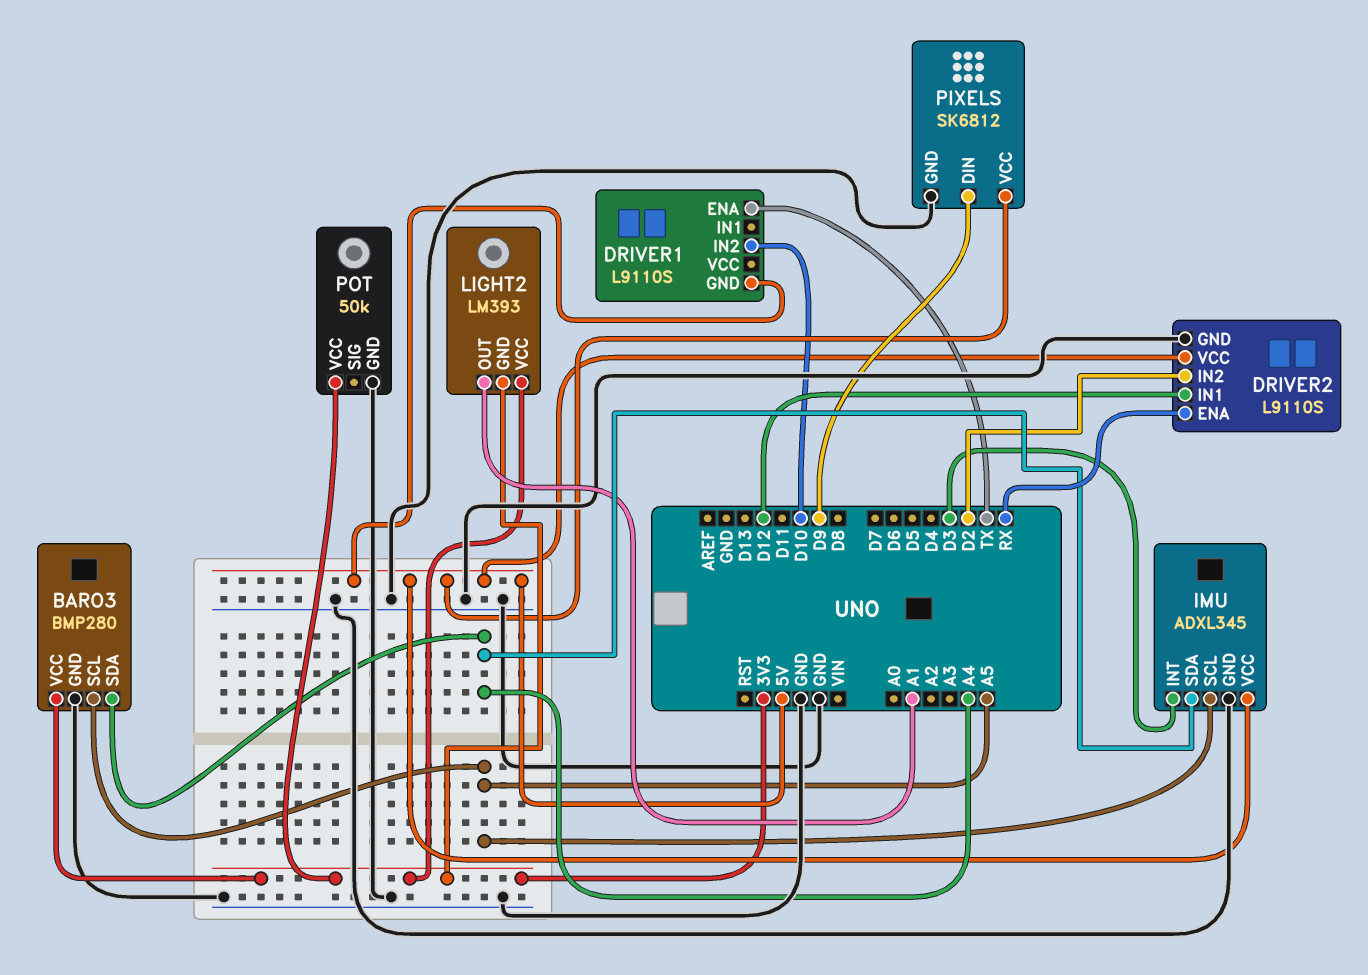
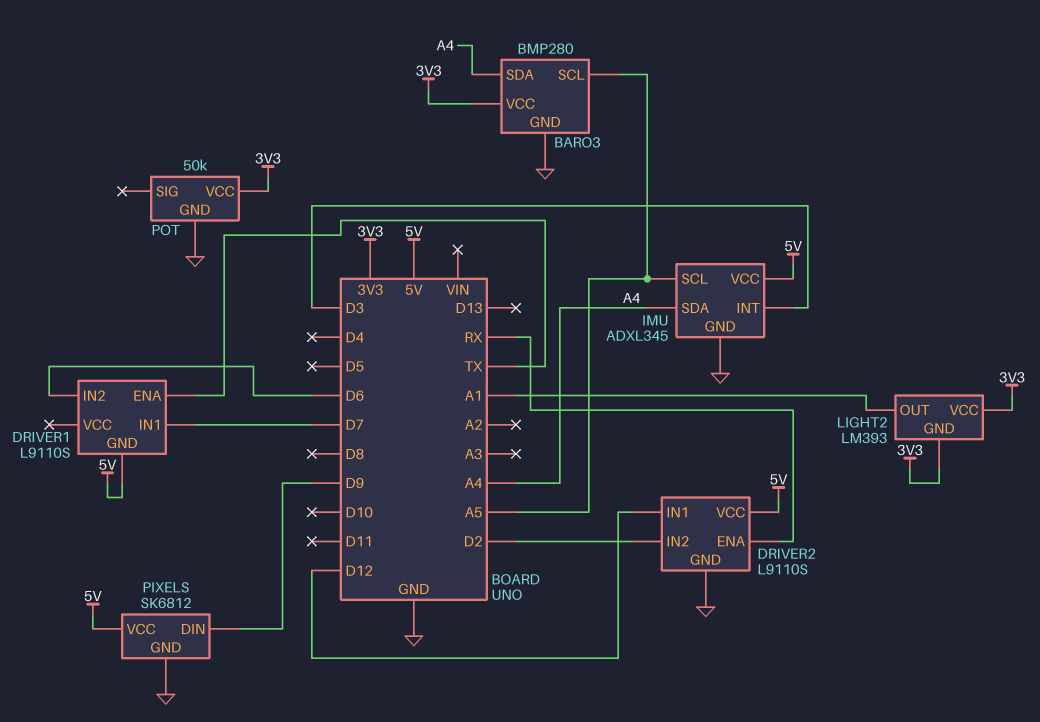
DRIVER1 pin IN1: none -> D7
DRIVER1 pin IN2: D10 -> D6

